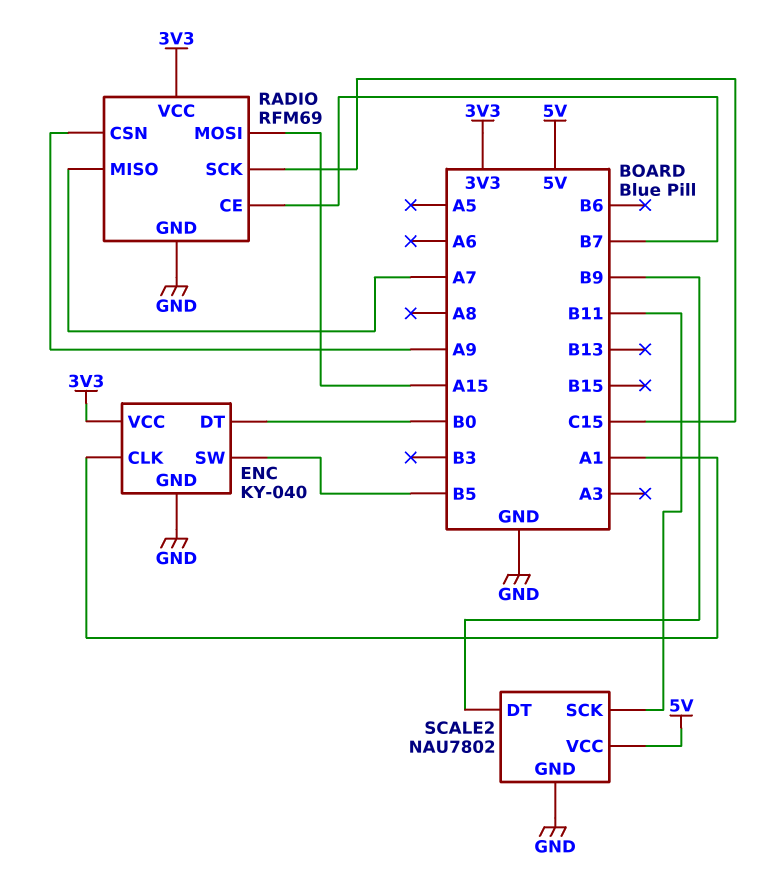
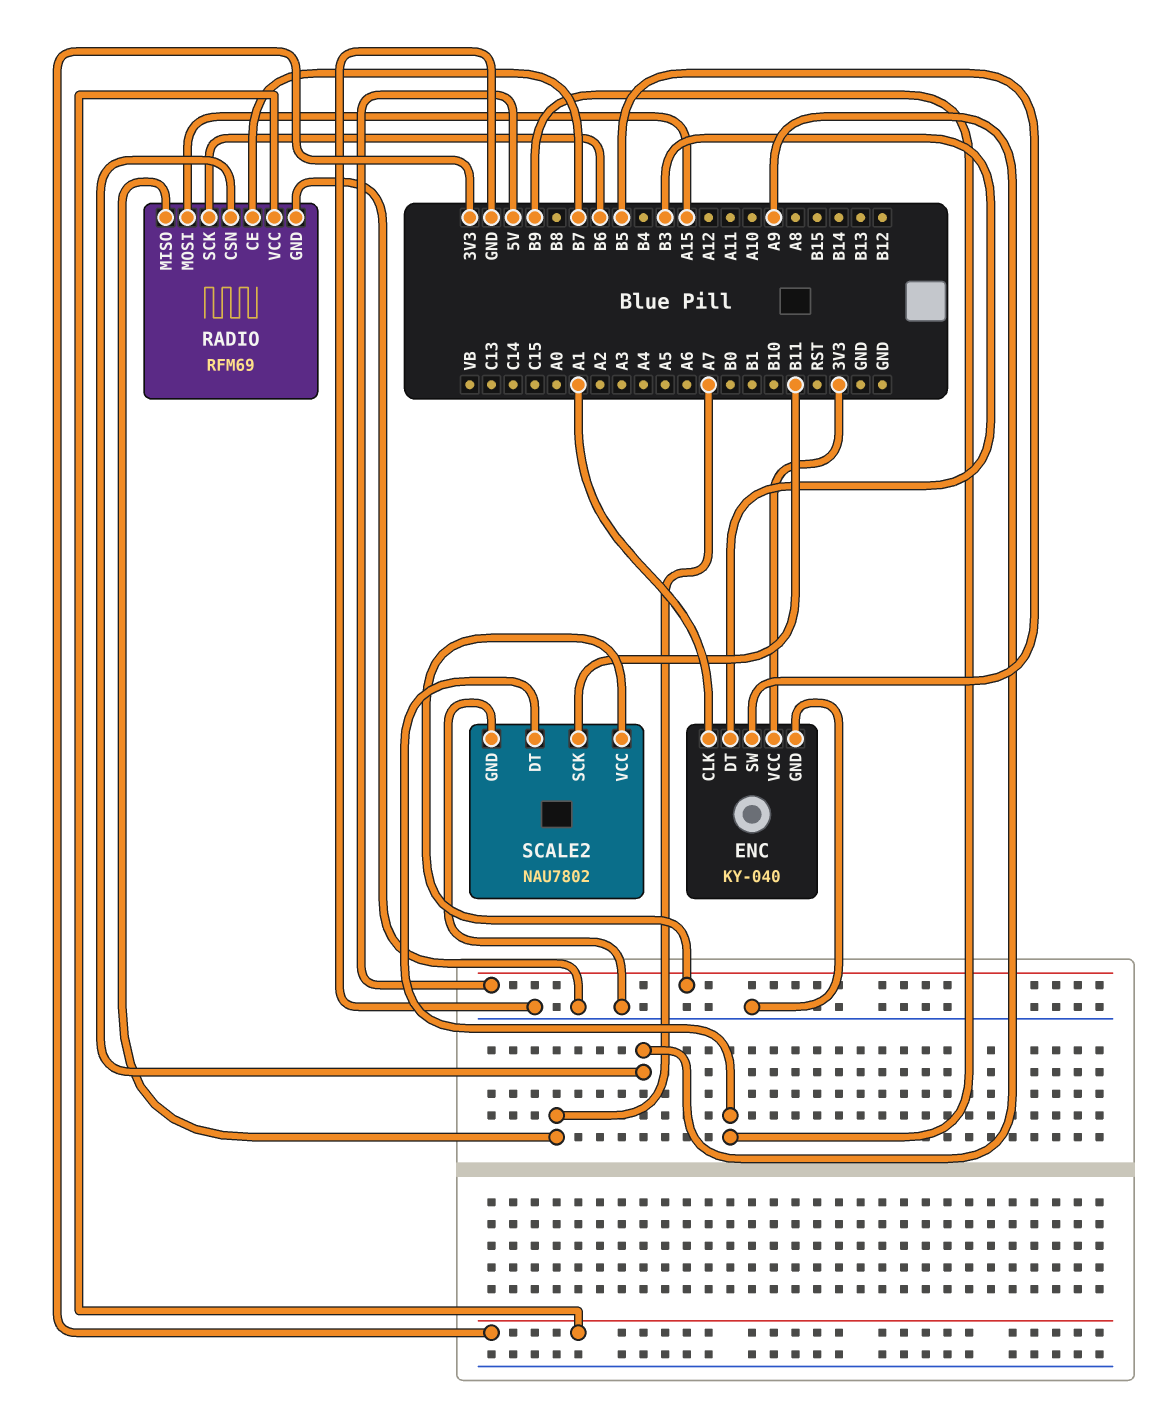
ENC pin DT: B0 -> B3
RADIO pin SCK: C15 -> B6

